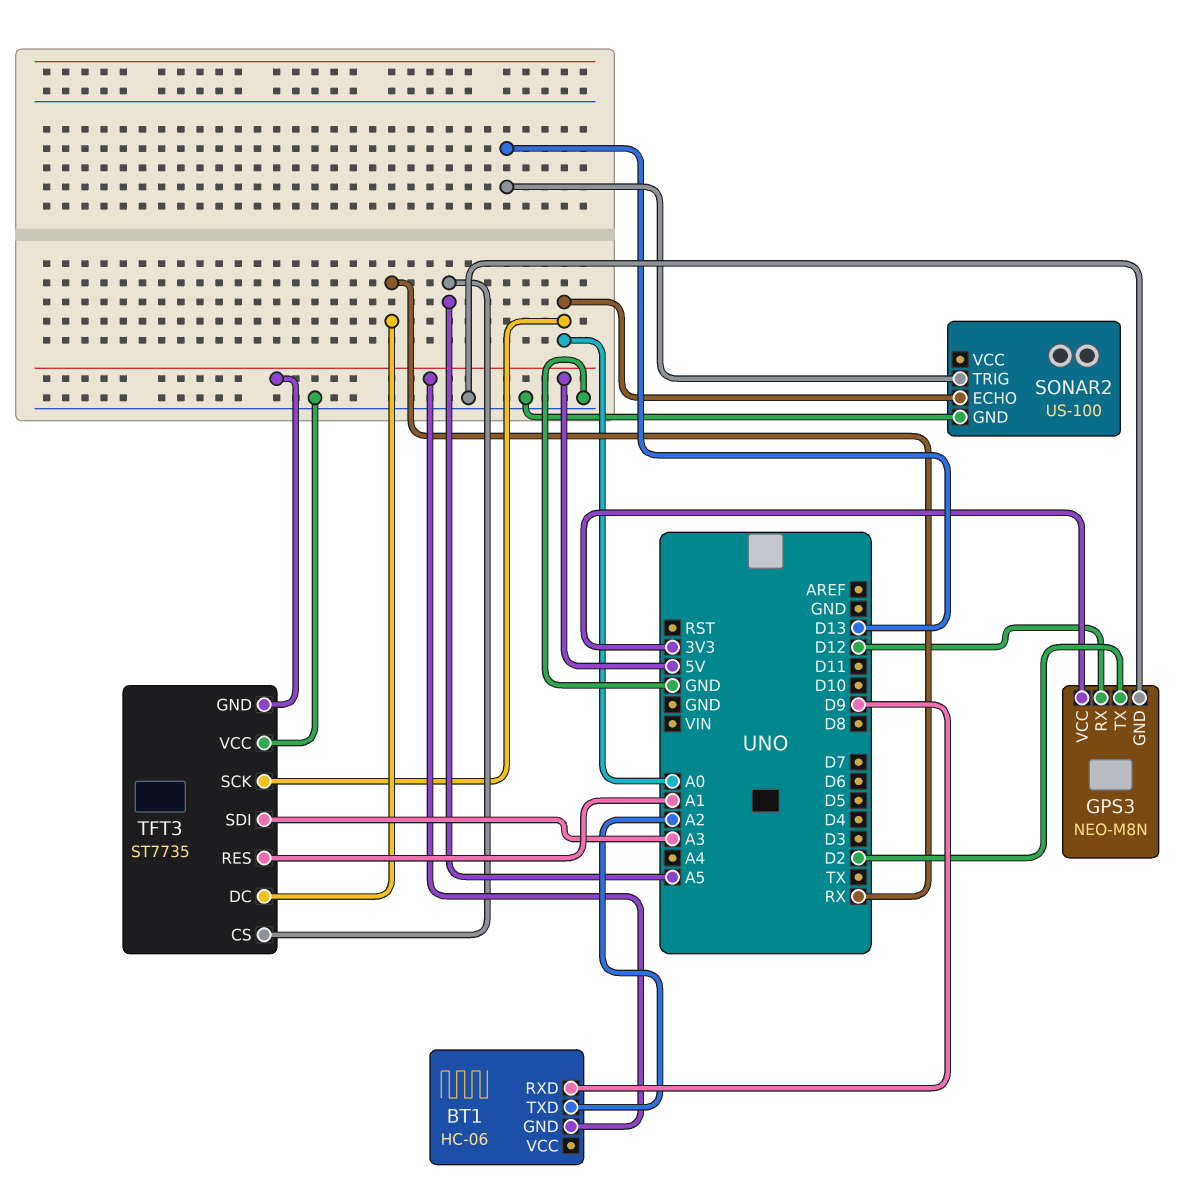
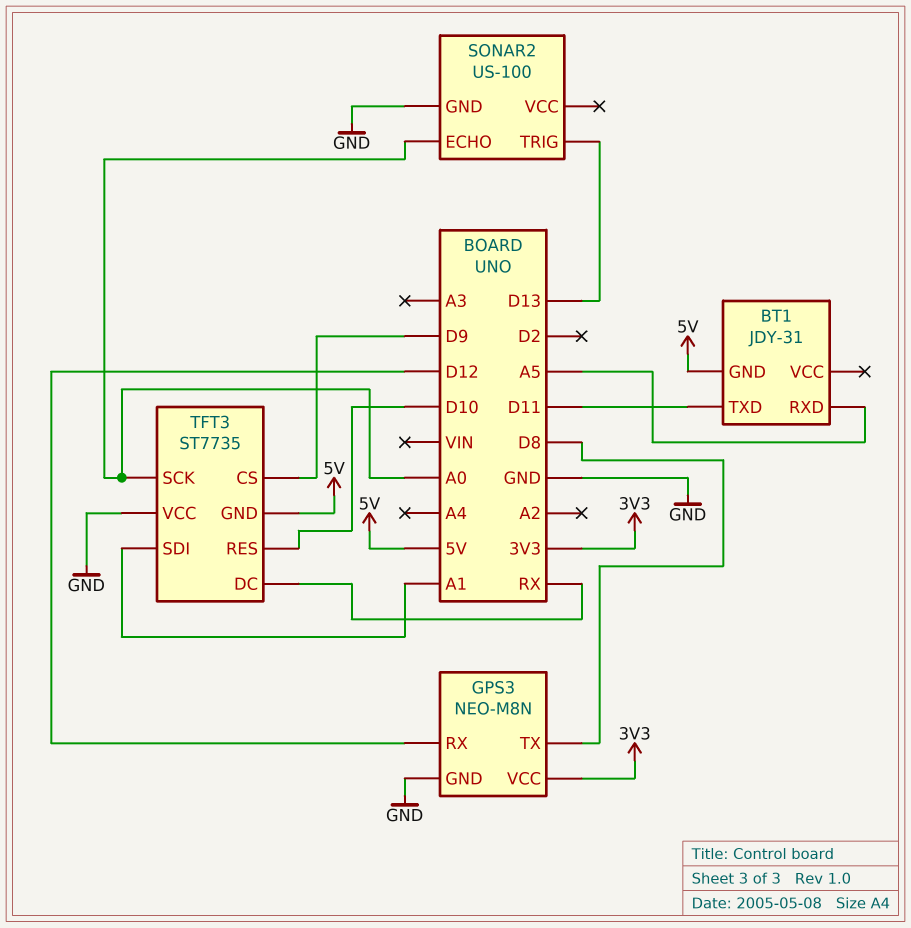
BT1: HC-06 -> JDY-31
BT1 pin RXD: D9 -> A5
BT1 pin TXD: A2 -> D11
GPS3 pin TX: D2 -> D8
TFT3 pin CS: A5 -> D9
TFT3 pin RES: A1 -> D10
TFT3 pin SDI: A3 -> A1

